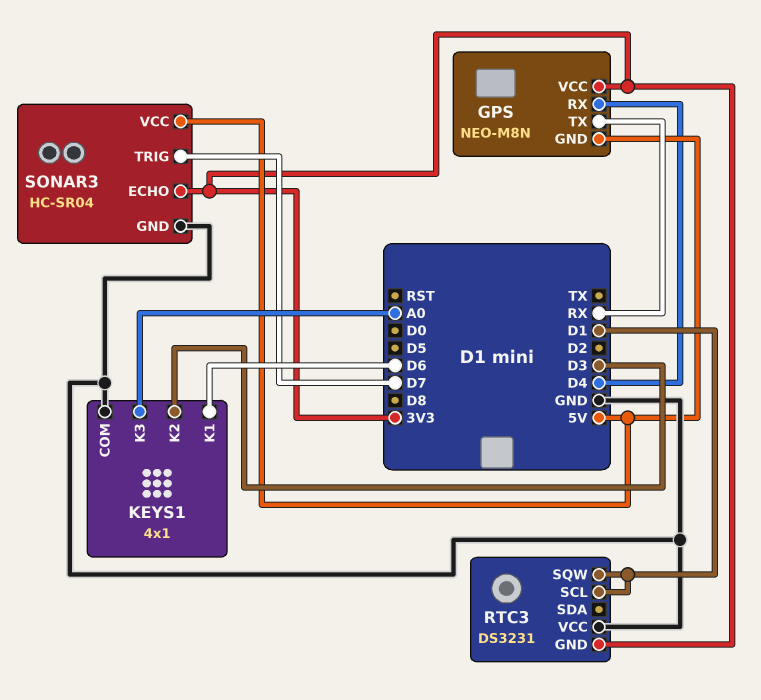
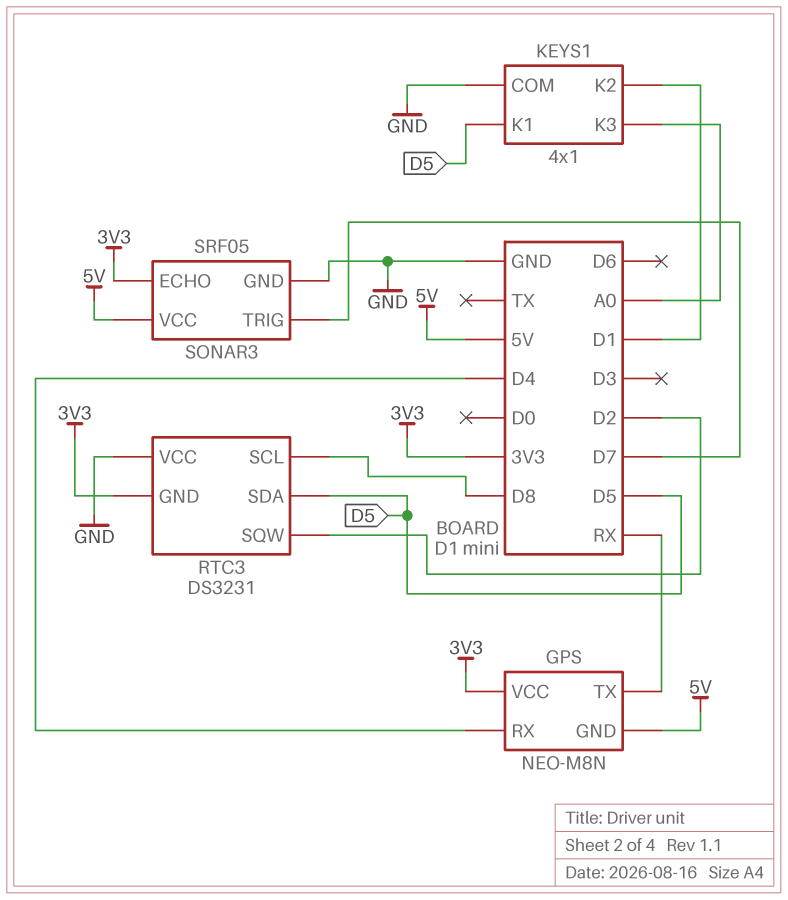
KEYS1 pin K1: D6 -> D5
KEYS1 pin K2: D3 -> D1
RTC3 pin SCL: D1 -> D8
RTC3 pin SDA: none -> D5
RTC3 pin SQW: D1 -> D2
SONAR3: HC-SR04 -> SRF05

